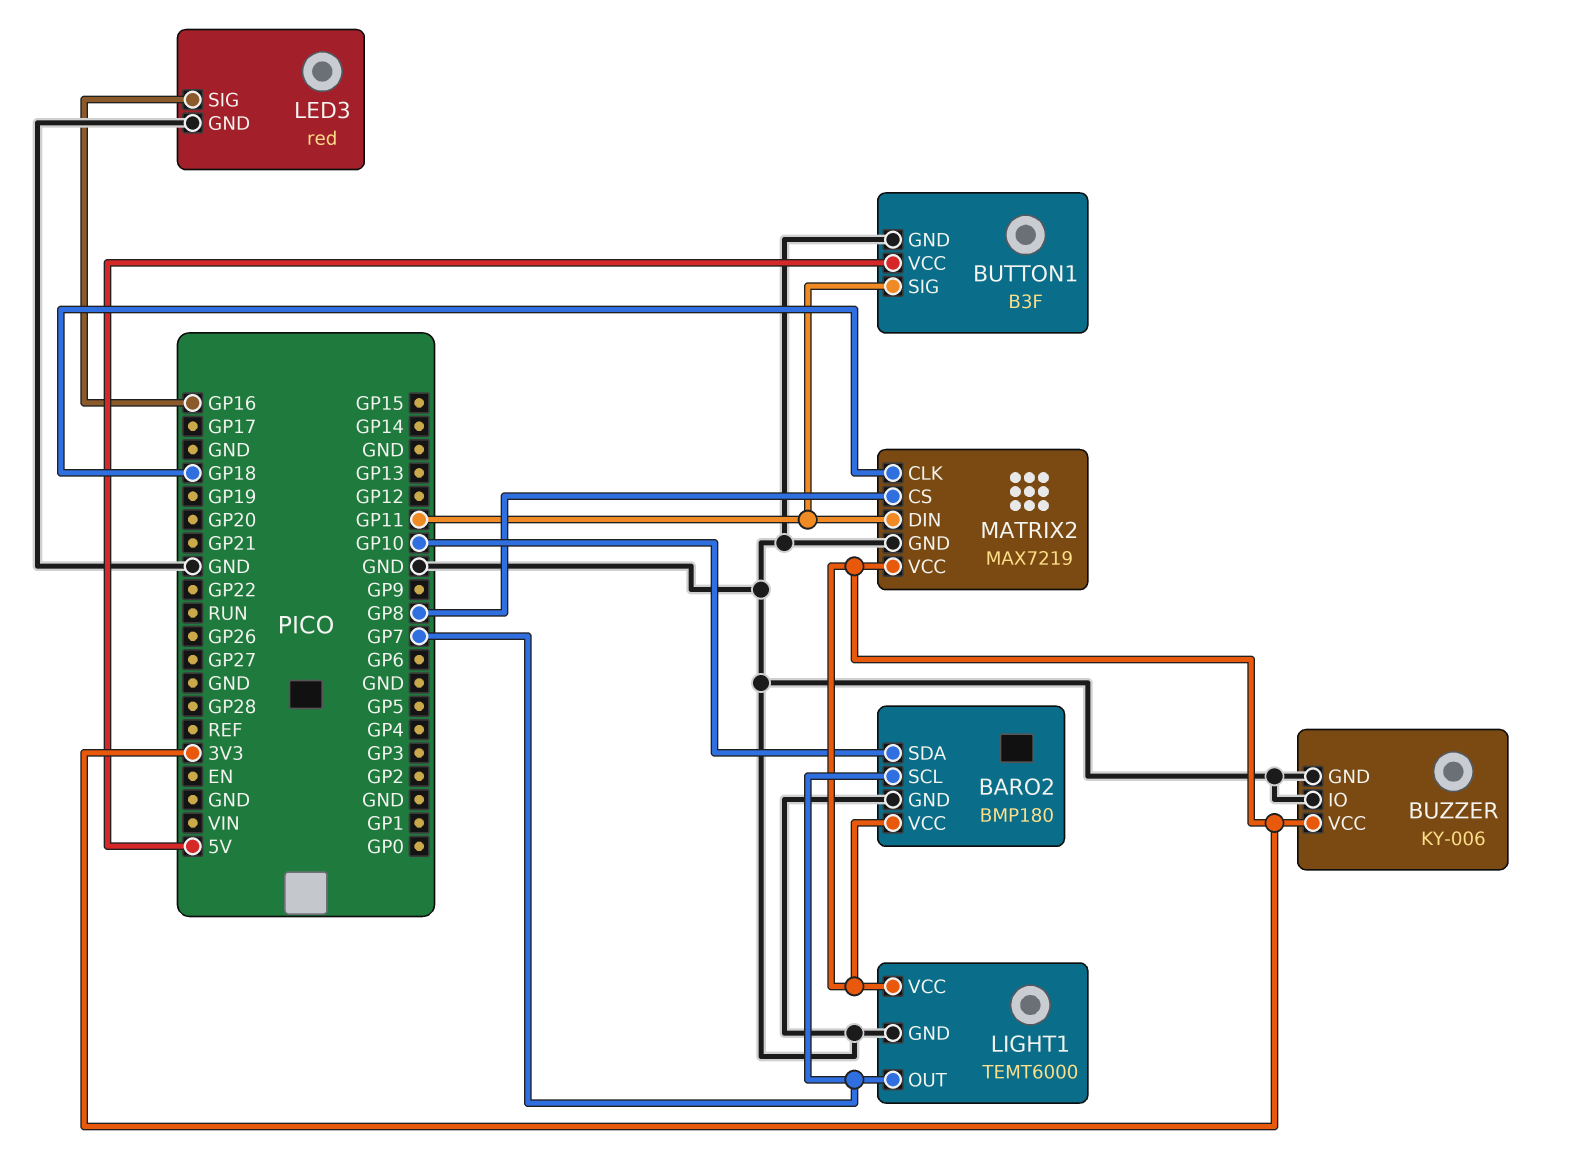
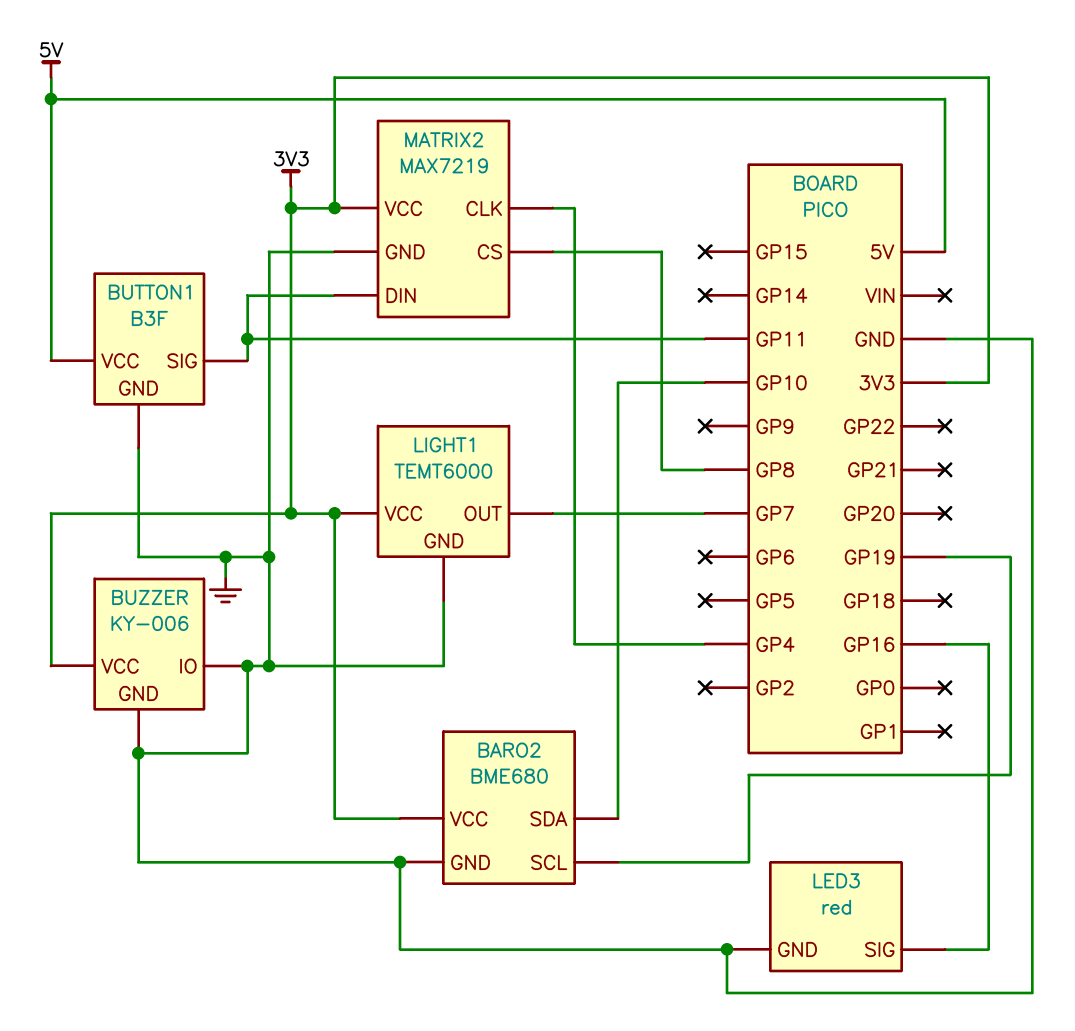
BARO2: BMP180 -> BME680
BARO2 pin SCL: GP7 -> GP19
MATRIX2 pin CLK: GP18 -> GP4

